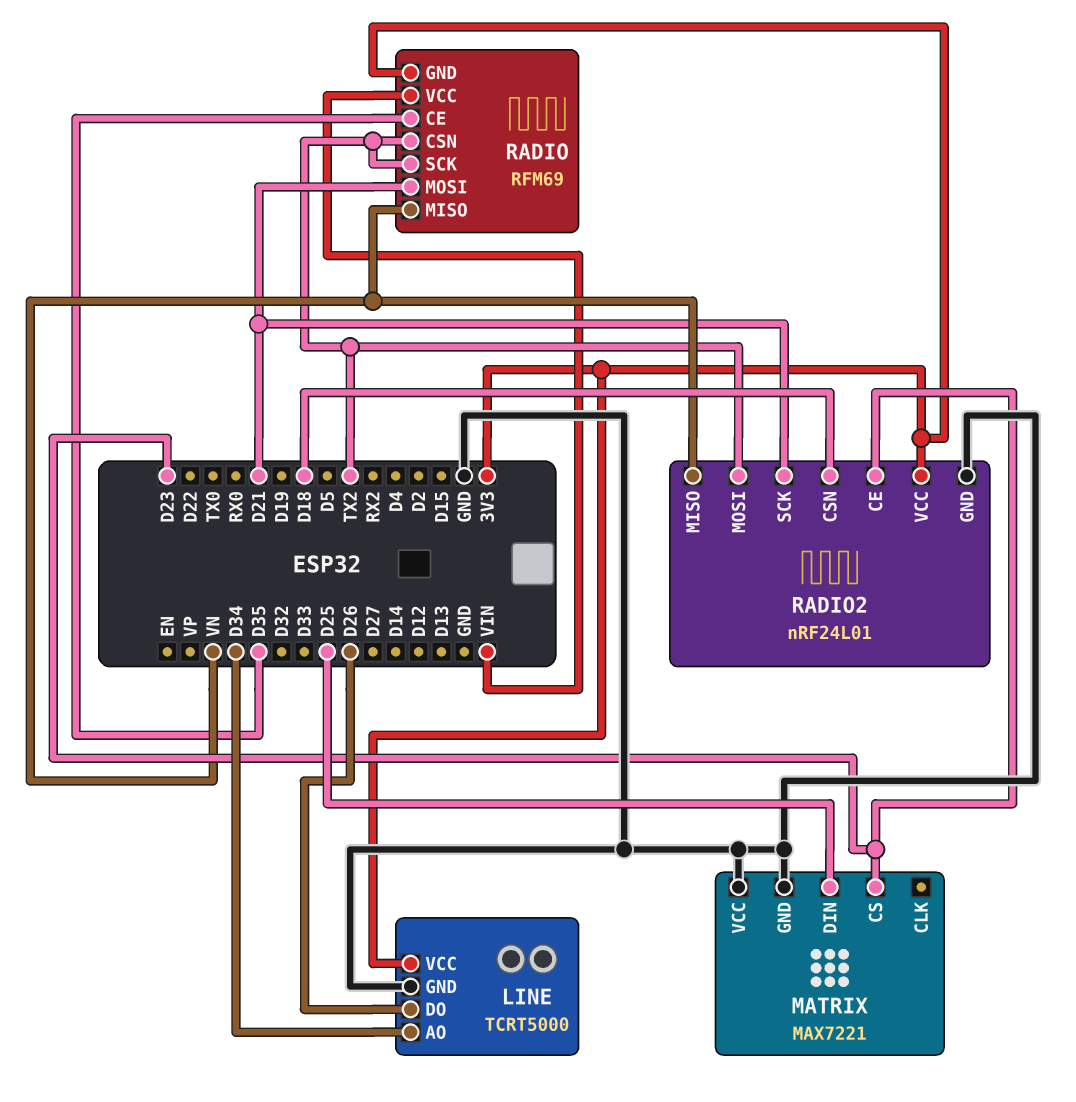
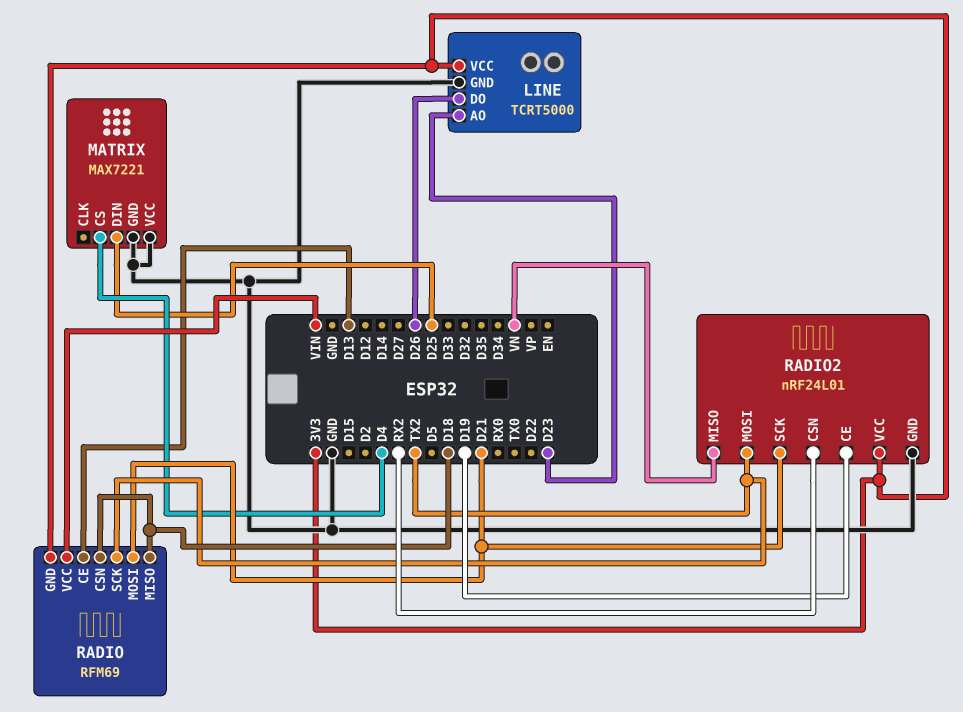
LINE pin AO: D34 -> D23
MATRIX pin CS: D23 -> D4
RADIO pin CE: D35 -> D13
RADIO pin CSN: TX2 -> D18
RADIO pin MISO: VN -> D18
RADIO2 pin CE: D23 -> D19
RADIO2 pin CSN: D18 -> RX2

